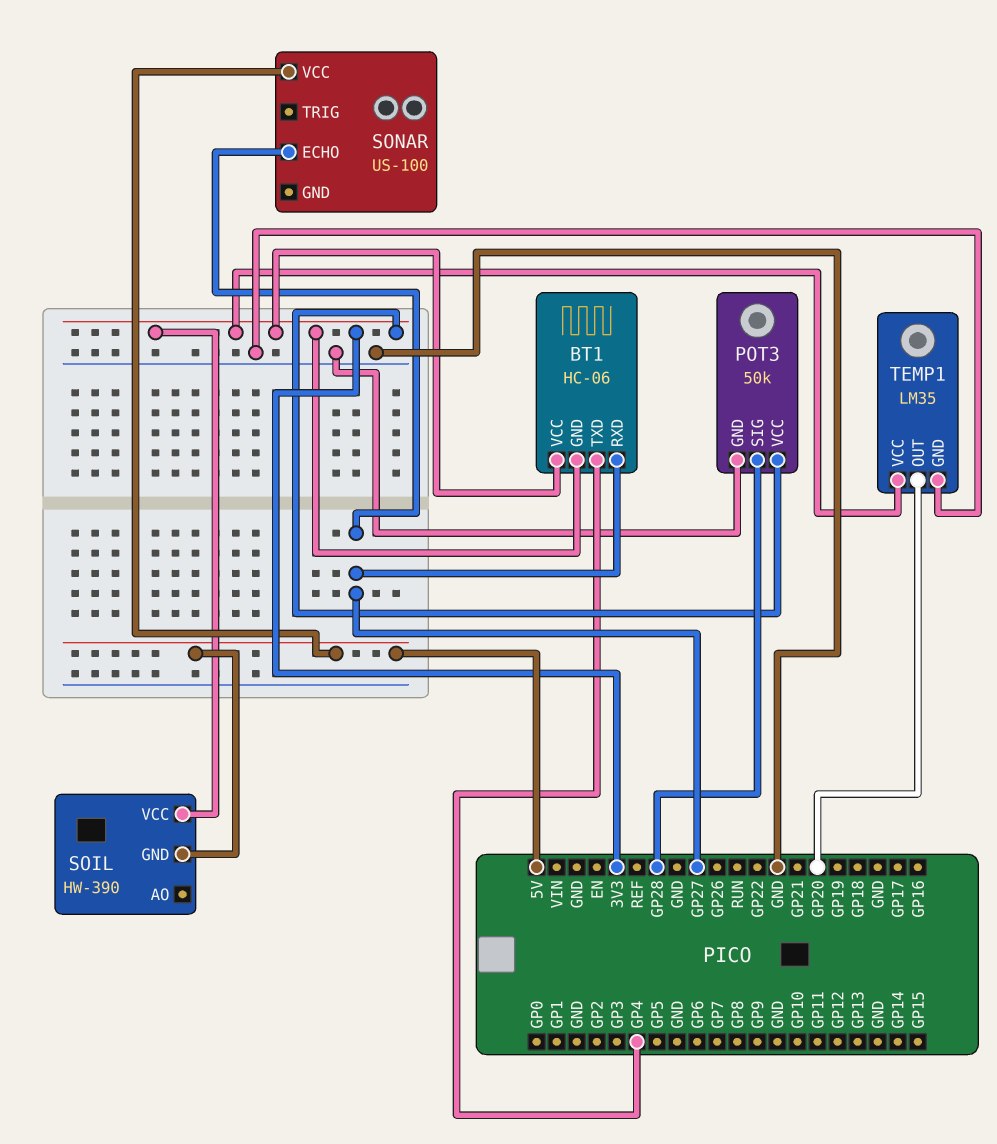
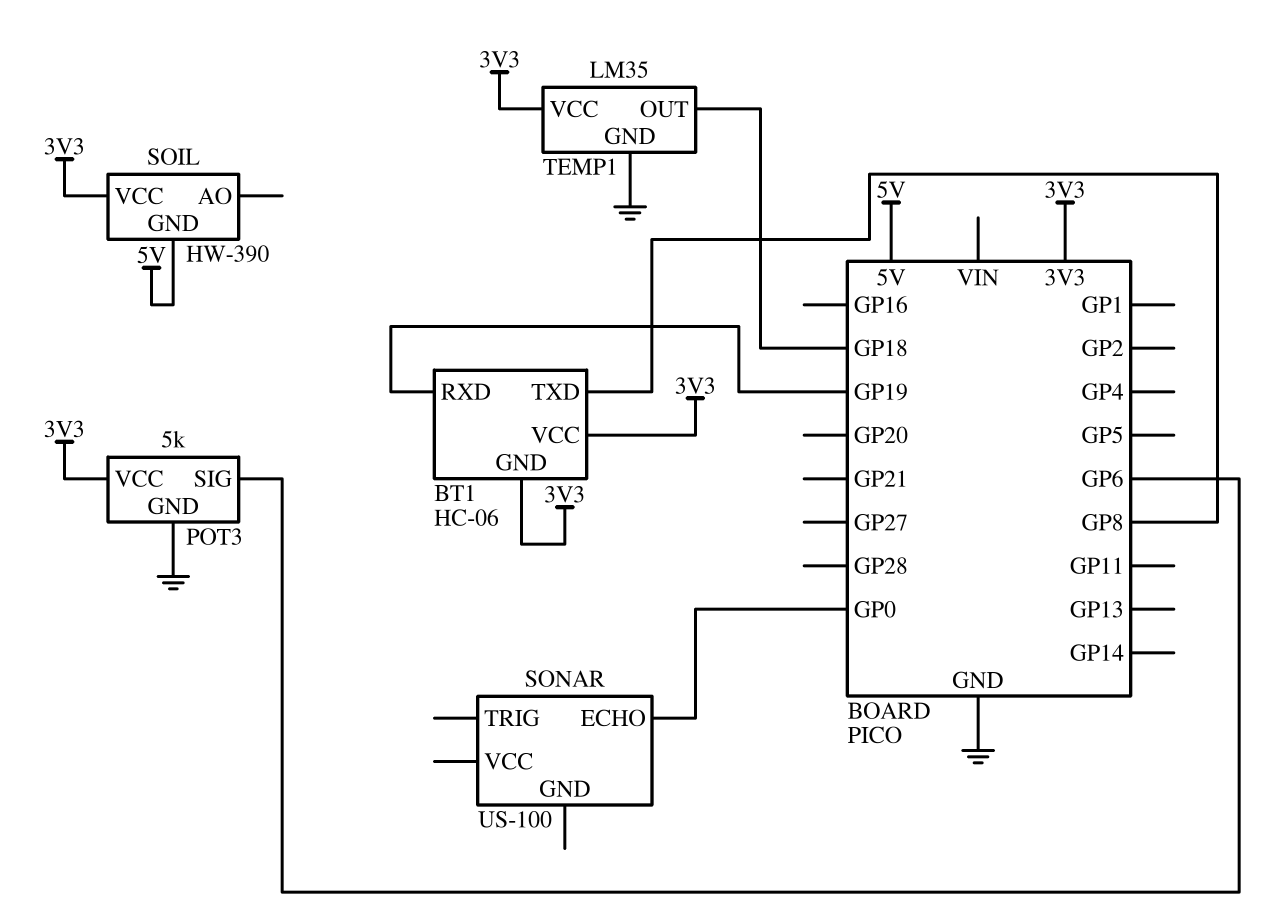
BT1 pin RXD: GP27 -> GP19
BT1 pin TXD: GP4 -> GP8
POT3: 50k -> 5k
POT3 pin SIG: GP28 -> GP6
SONAR pin ECHO: GP27 -> GP0
SONAR pin VCC: 5V -> none
TEMP1 pin OUT: GP20 -> GP18

